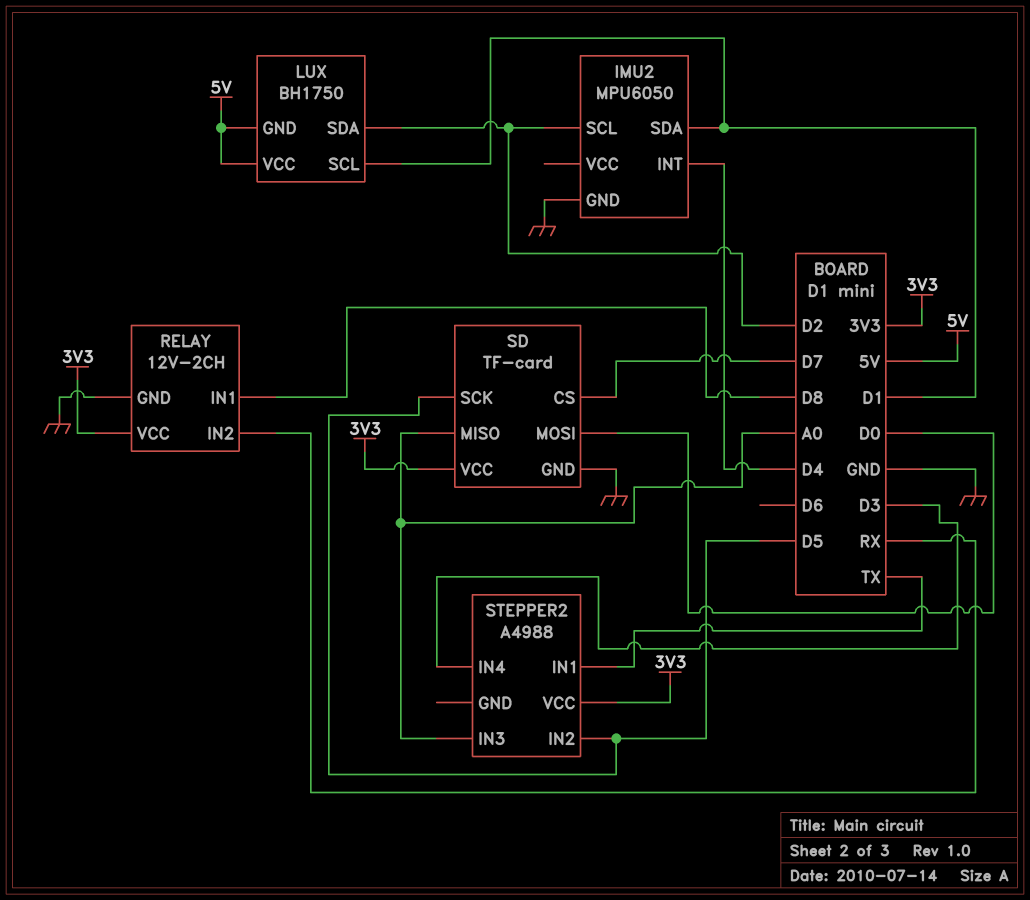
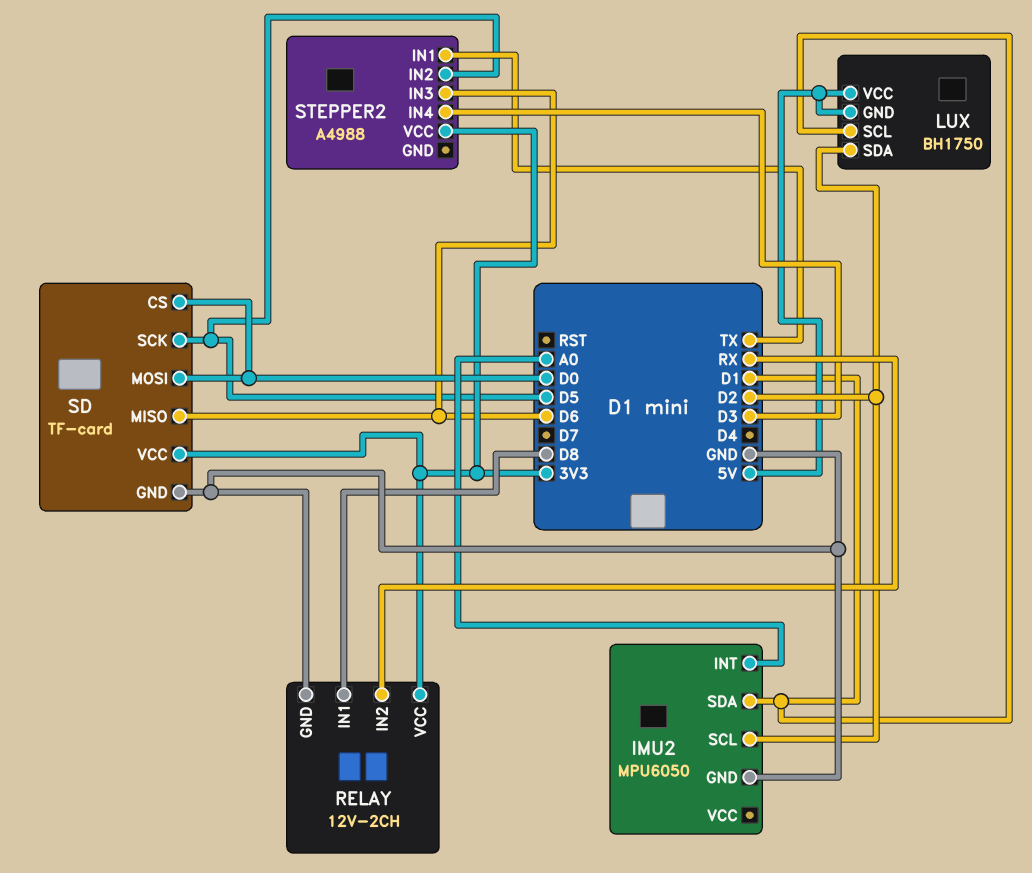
IMU2 pin INT: D4 -> A0
SD pin CS: D7 -> D0
SD pin MISO: A0 -> D6
STEPPER2 pin IN3: A0 -> D6

